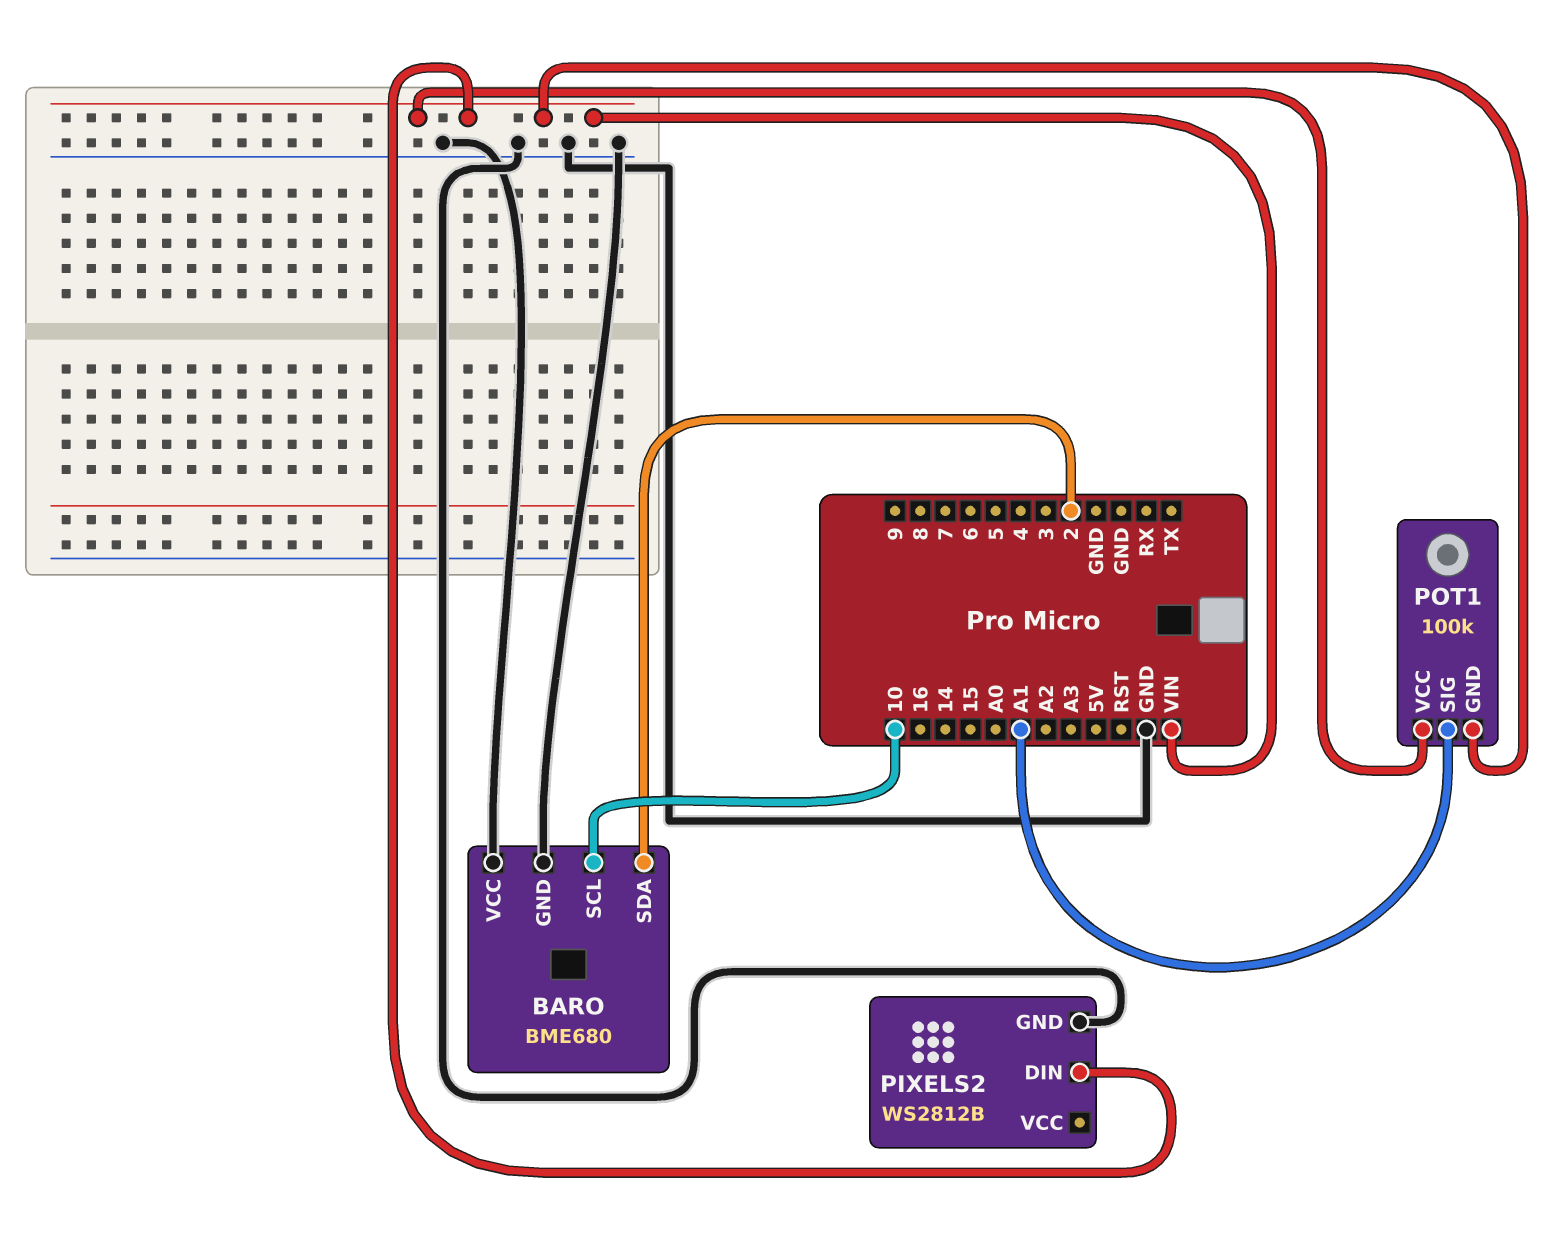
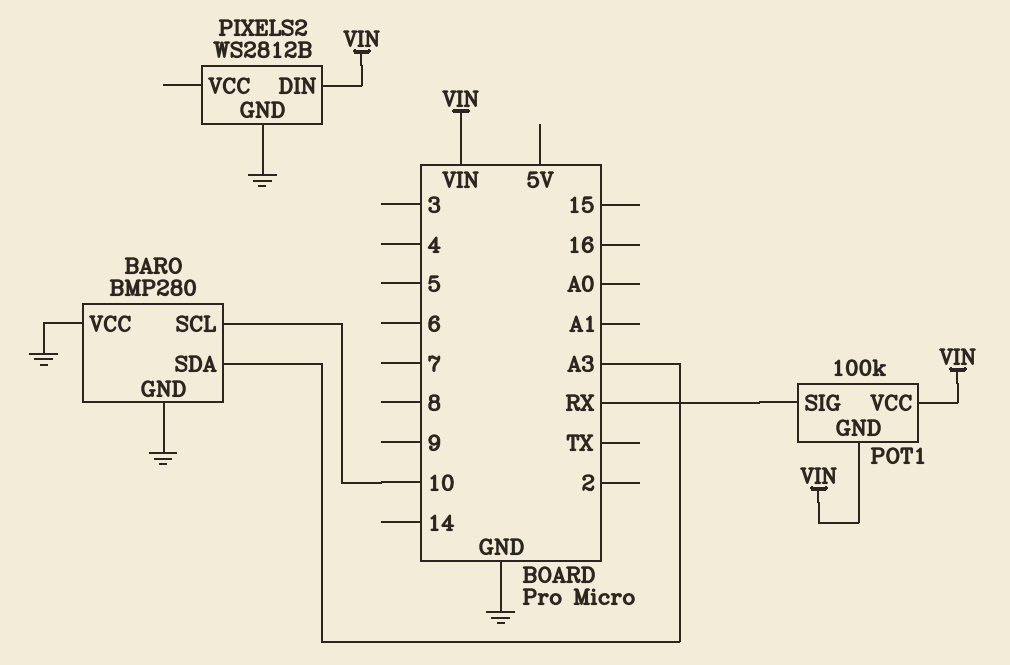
BARO: BME680 -> BMP280
BARO pin SDA: 2 -> A3
POT1 pin SIG: A1 -> RX

